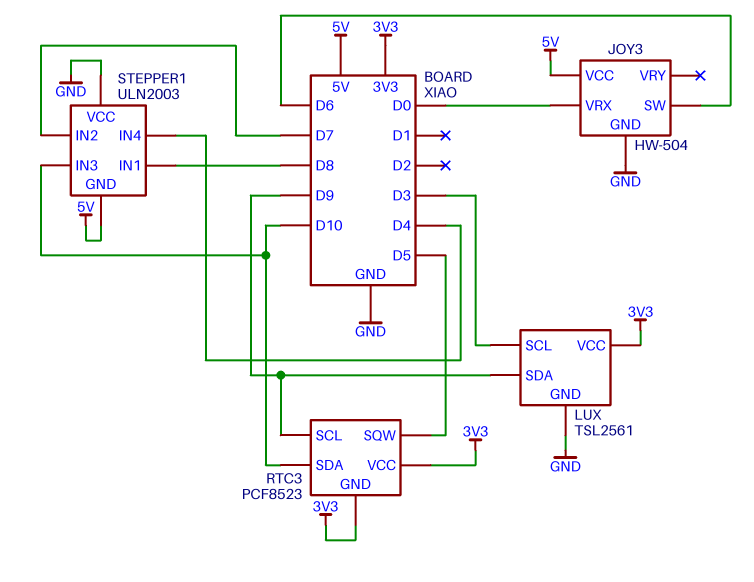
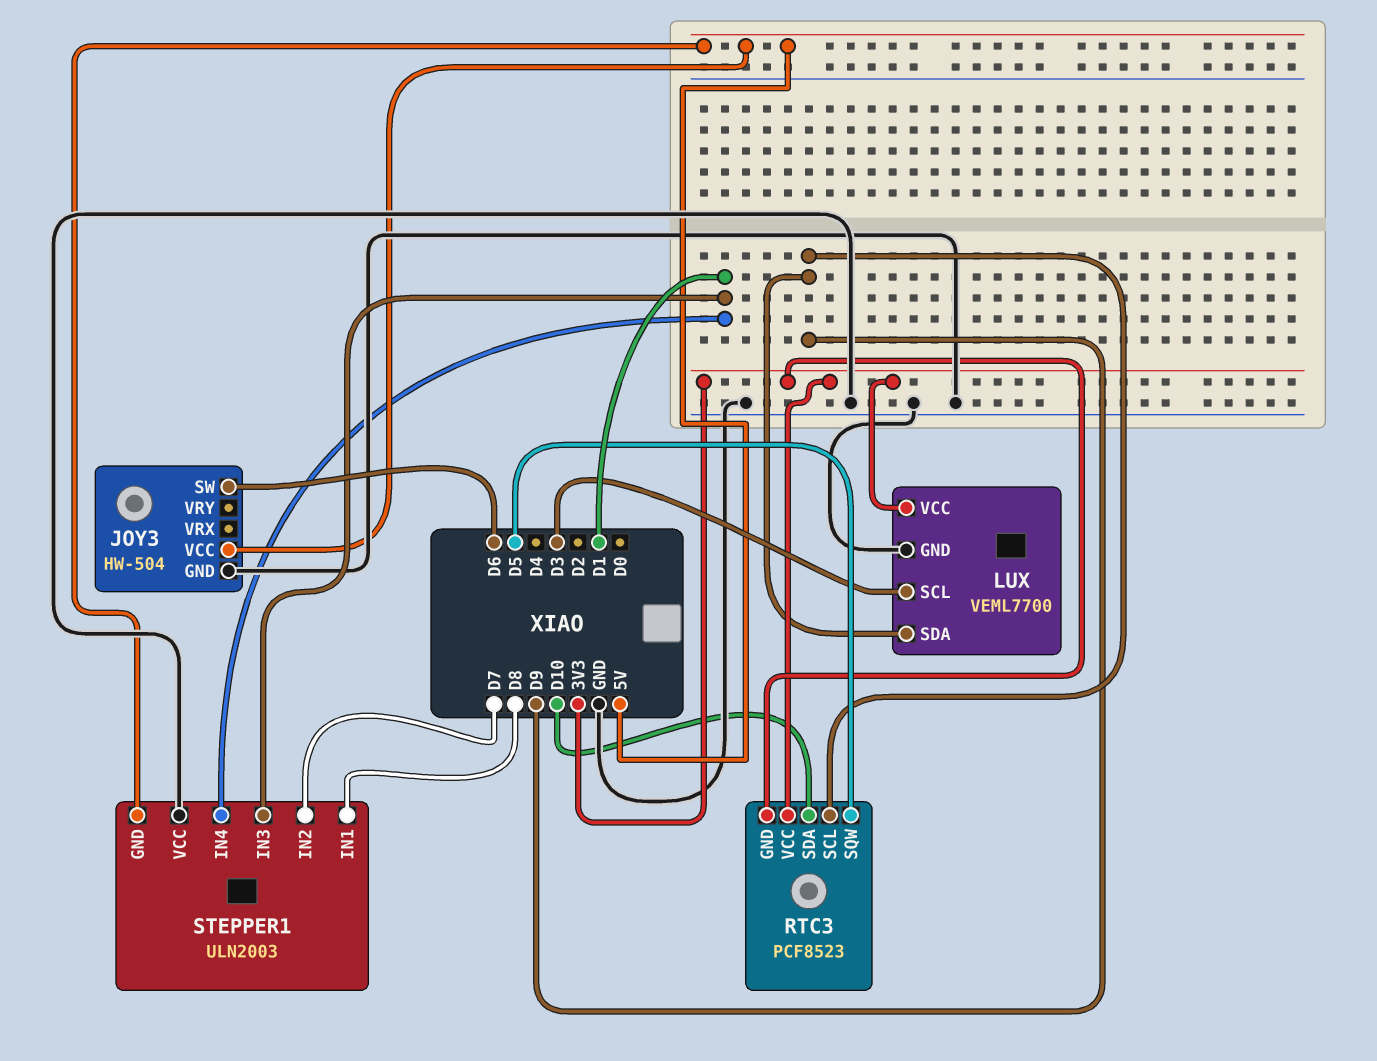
JOY3 pin VRX: D0 -> none
LUX: TSL2561 -> VEML7700
STEPPER1 pin IN3: D10 -> D1
STEPPER1 pin IN4: D4 -> D1

